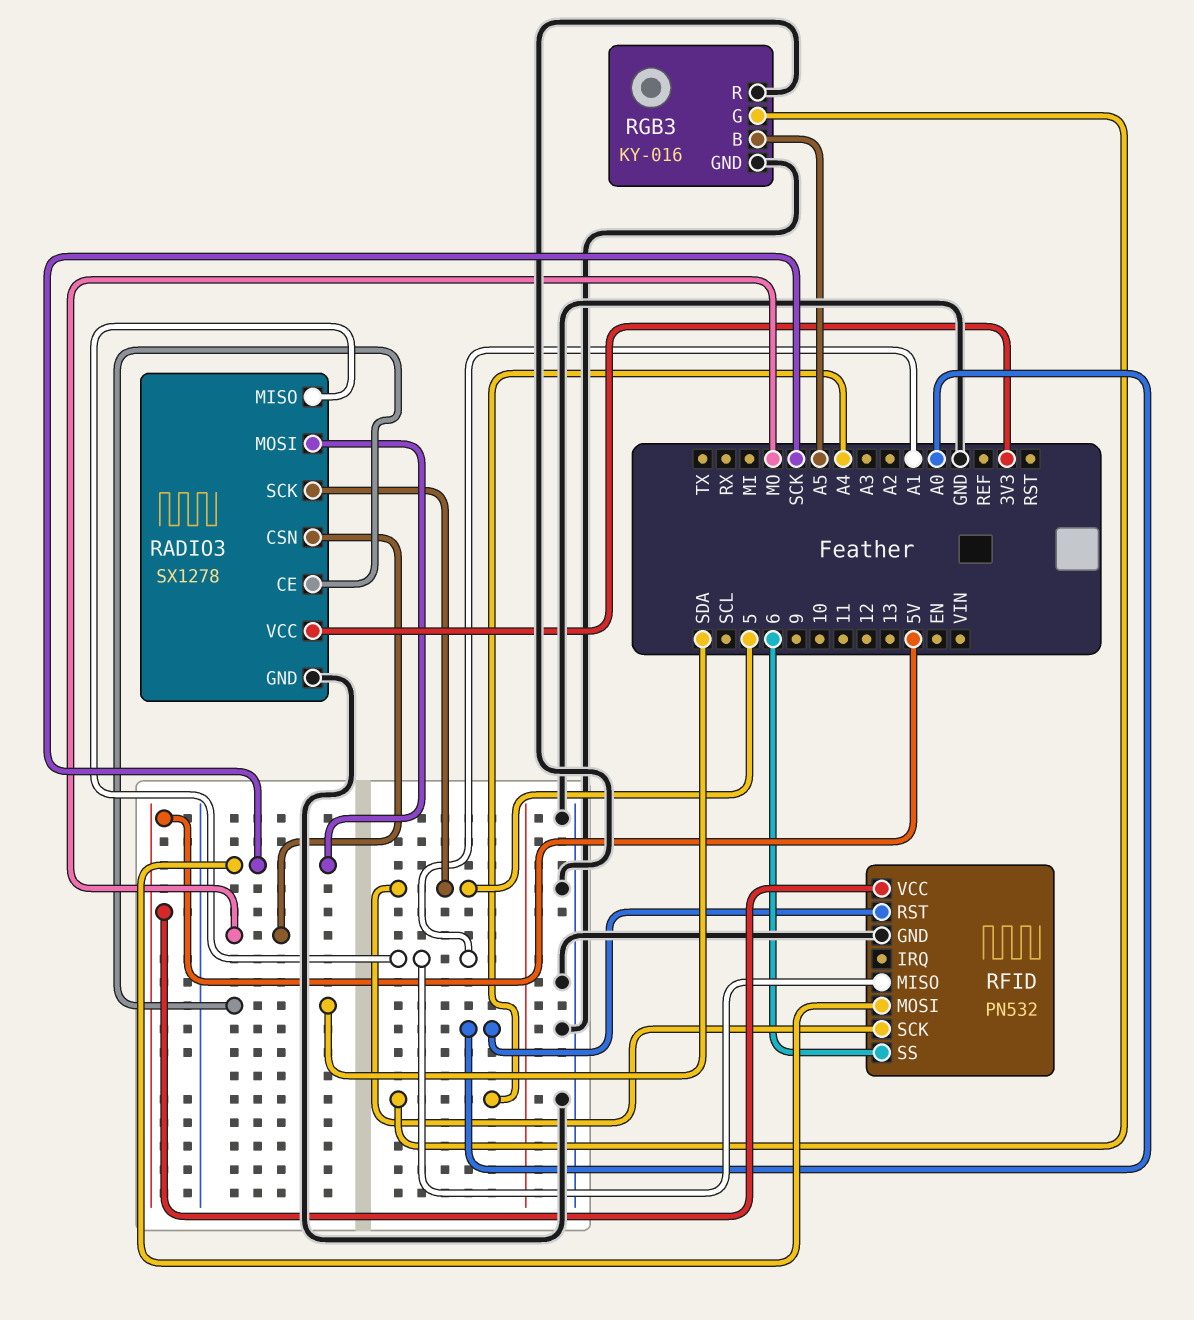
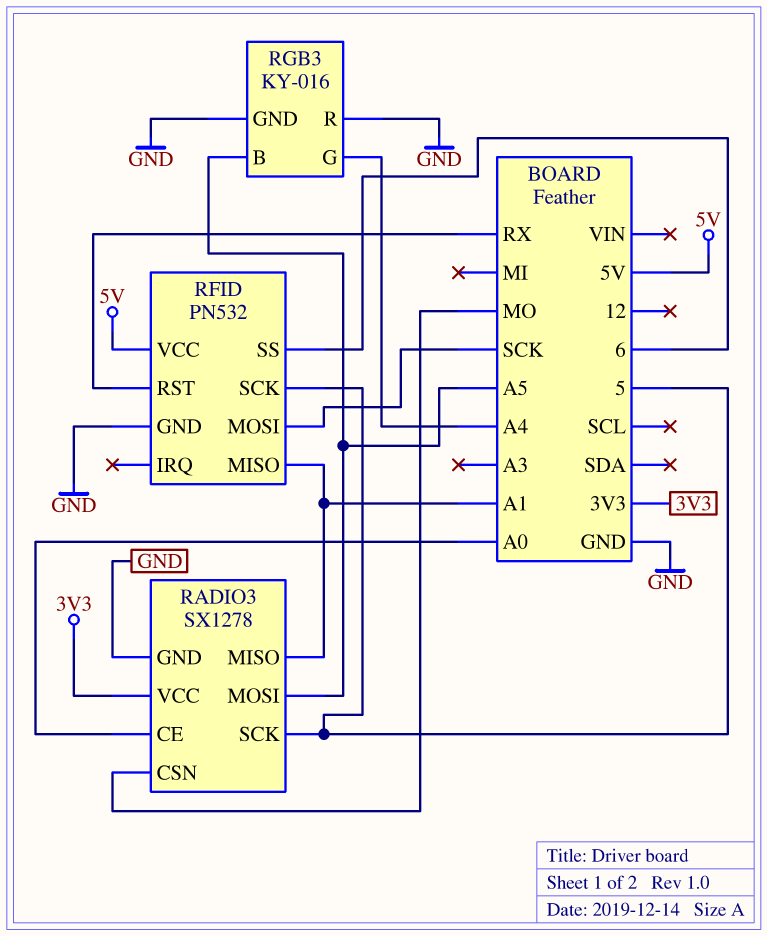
RADIO3 pin CE: SDA -> A0
RADIO3 pin MOSI: SCK -> A5
RFID pin RST: A0 -> RX

